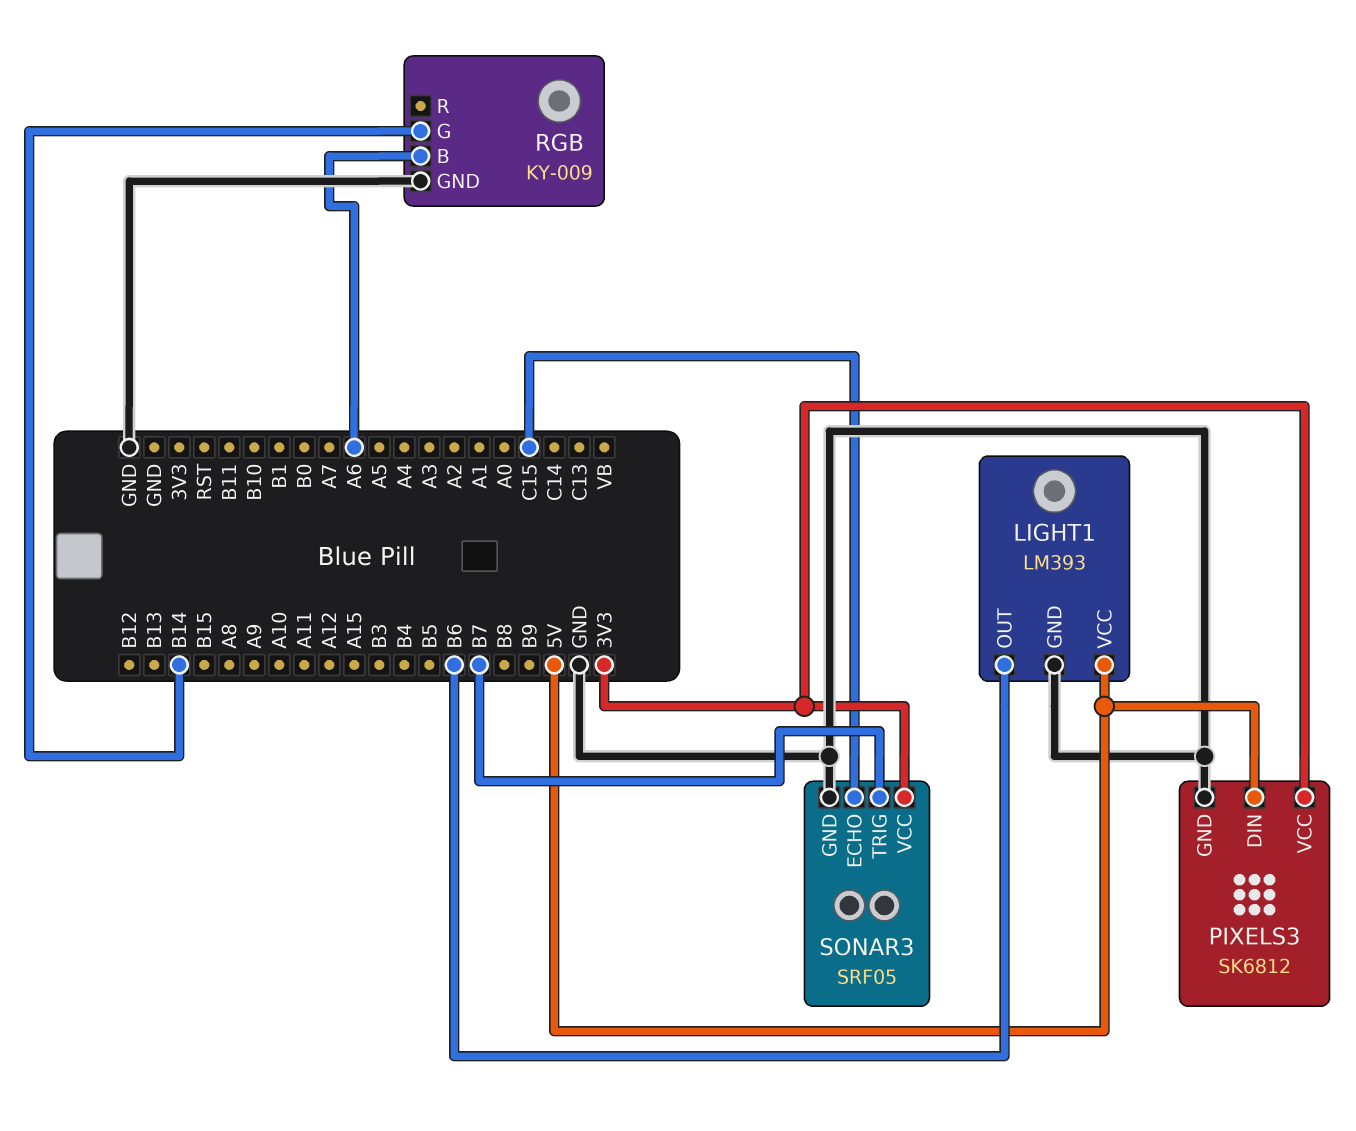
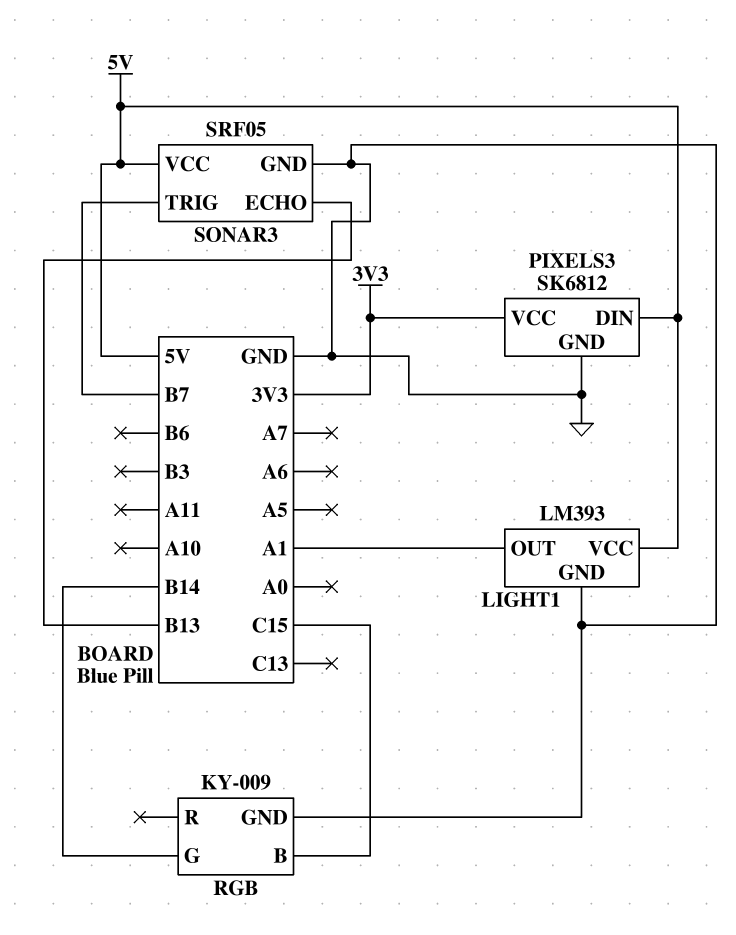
LIGHT1 pin OUT: B6 -> A1
RGB pin B: A6 -> C15
SONAR3 pin ECHO: C15 -> B13
SONAR3 pin VCC: 3V3 -> 5V

